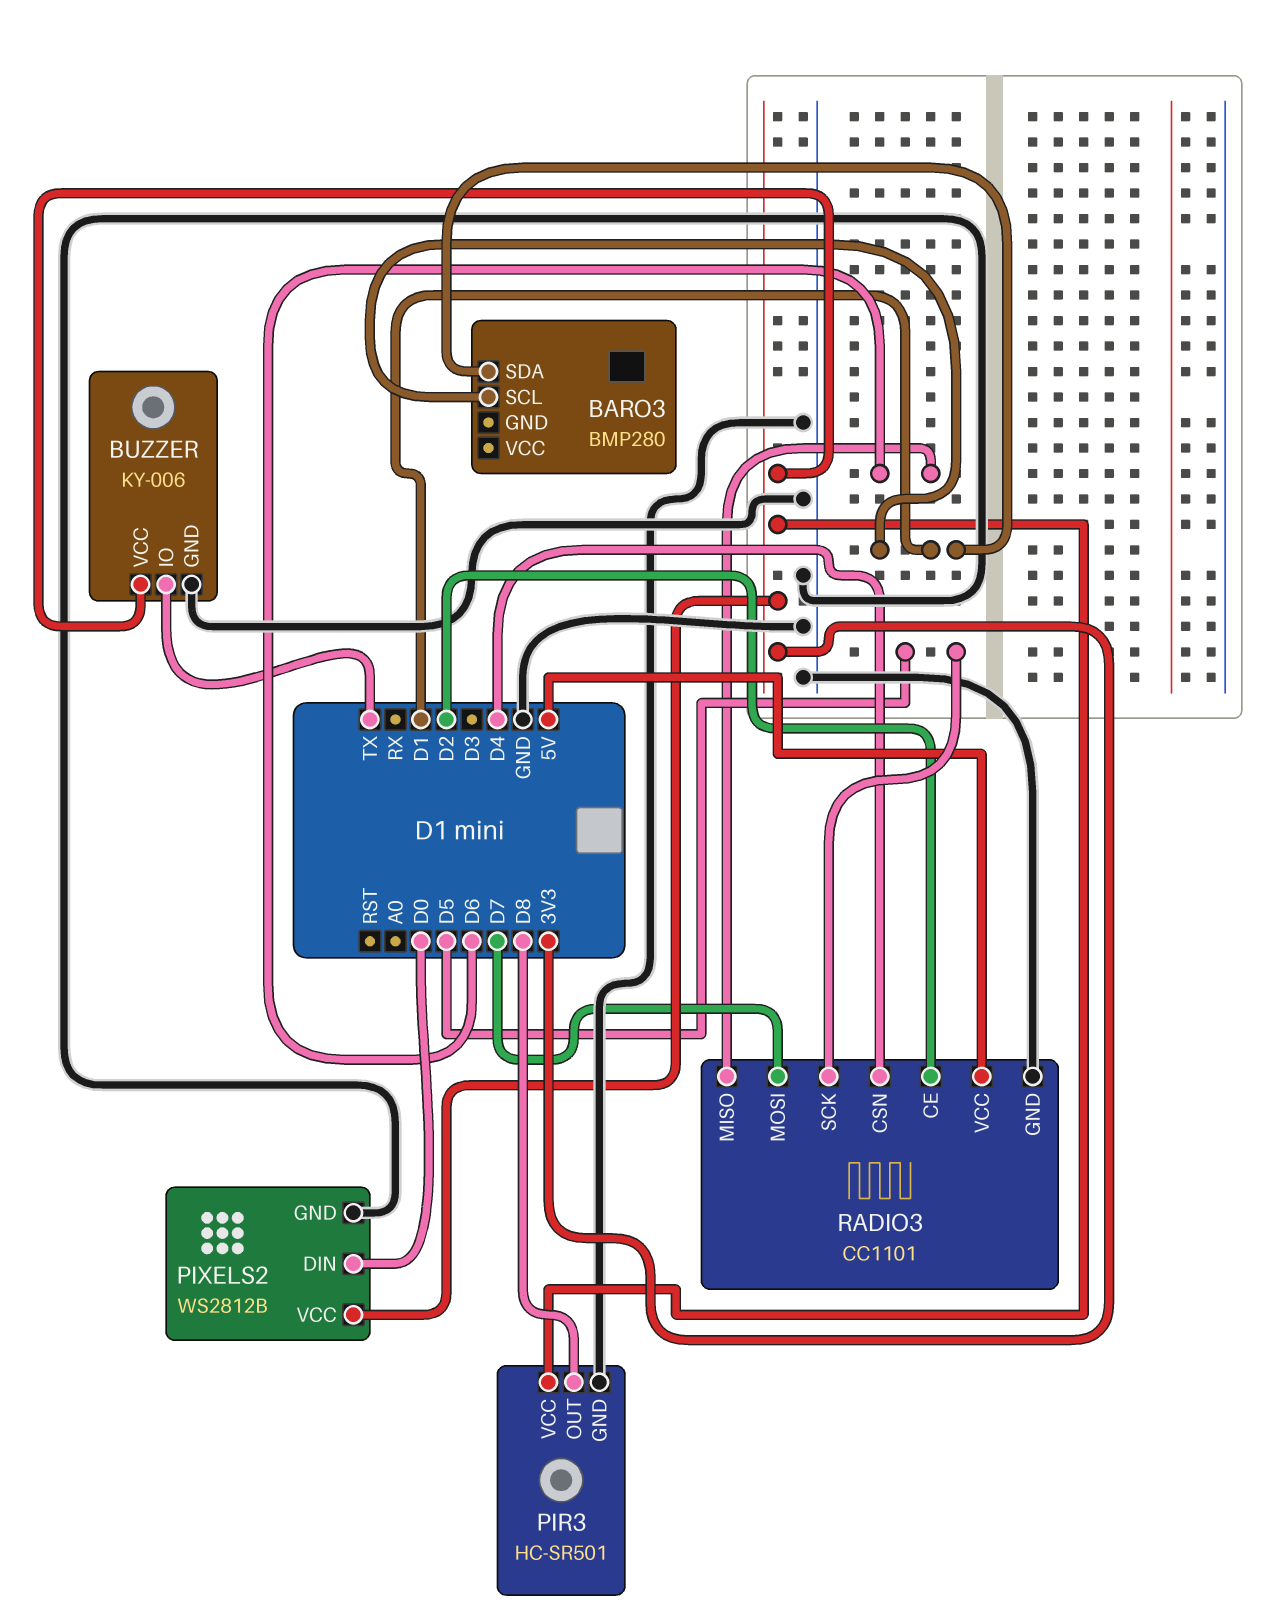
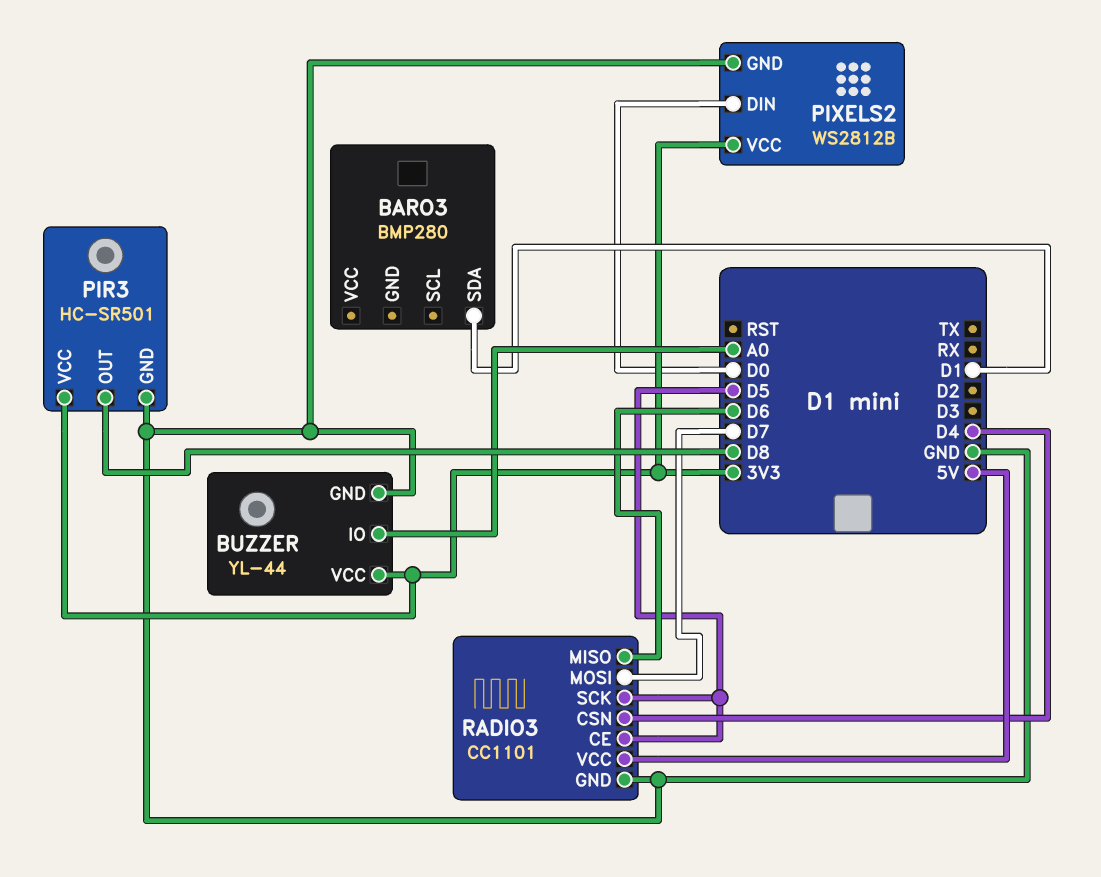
BARO3 pin SCL: D1 -> none
BUZZER: KY-006 -> YL-44
BUZZER pin IO: TX -> A0
RADIO3 pin CE: D2 -> D5

